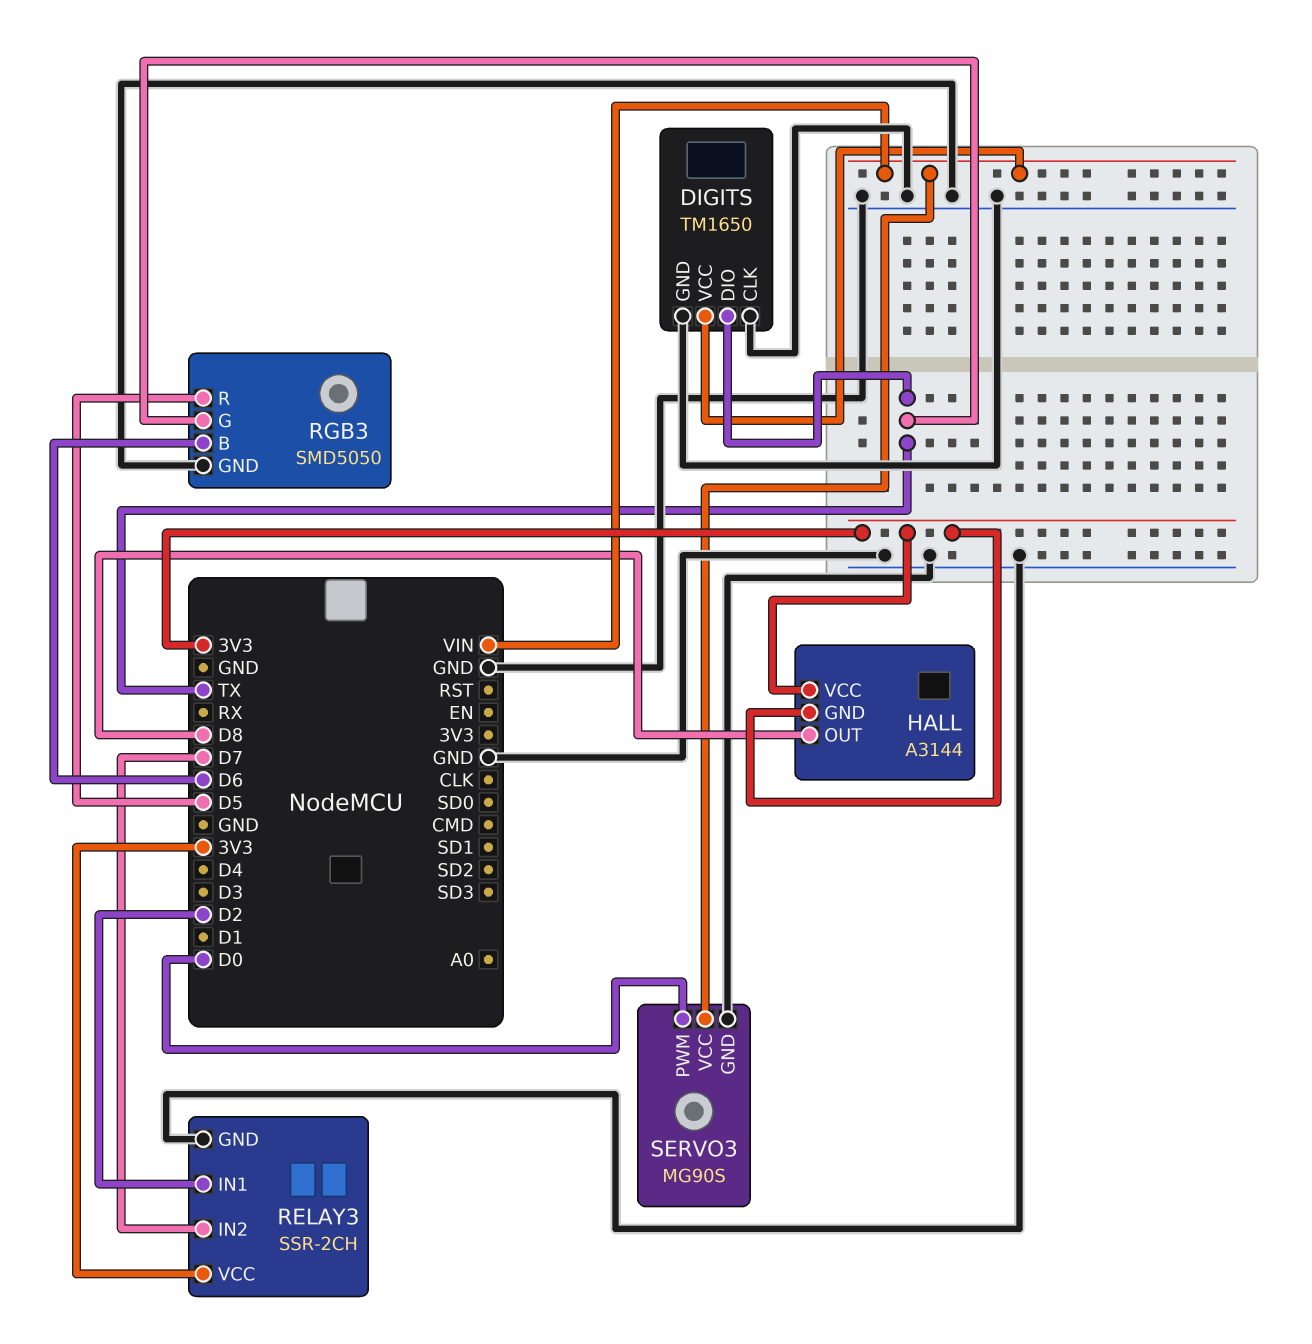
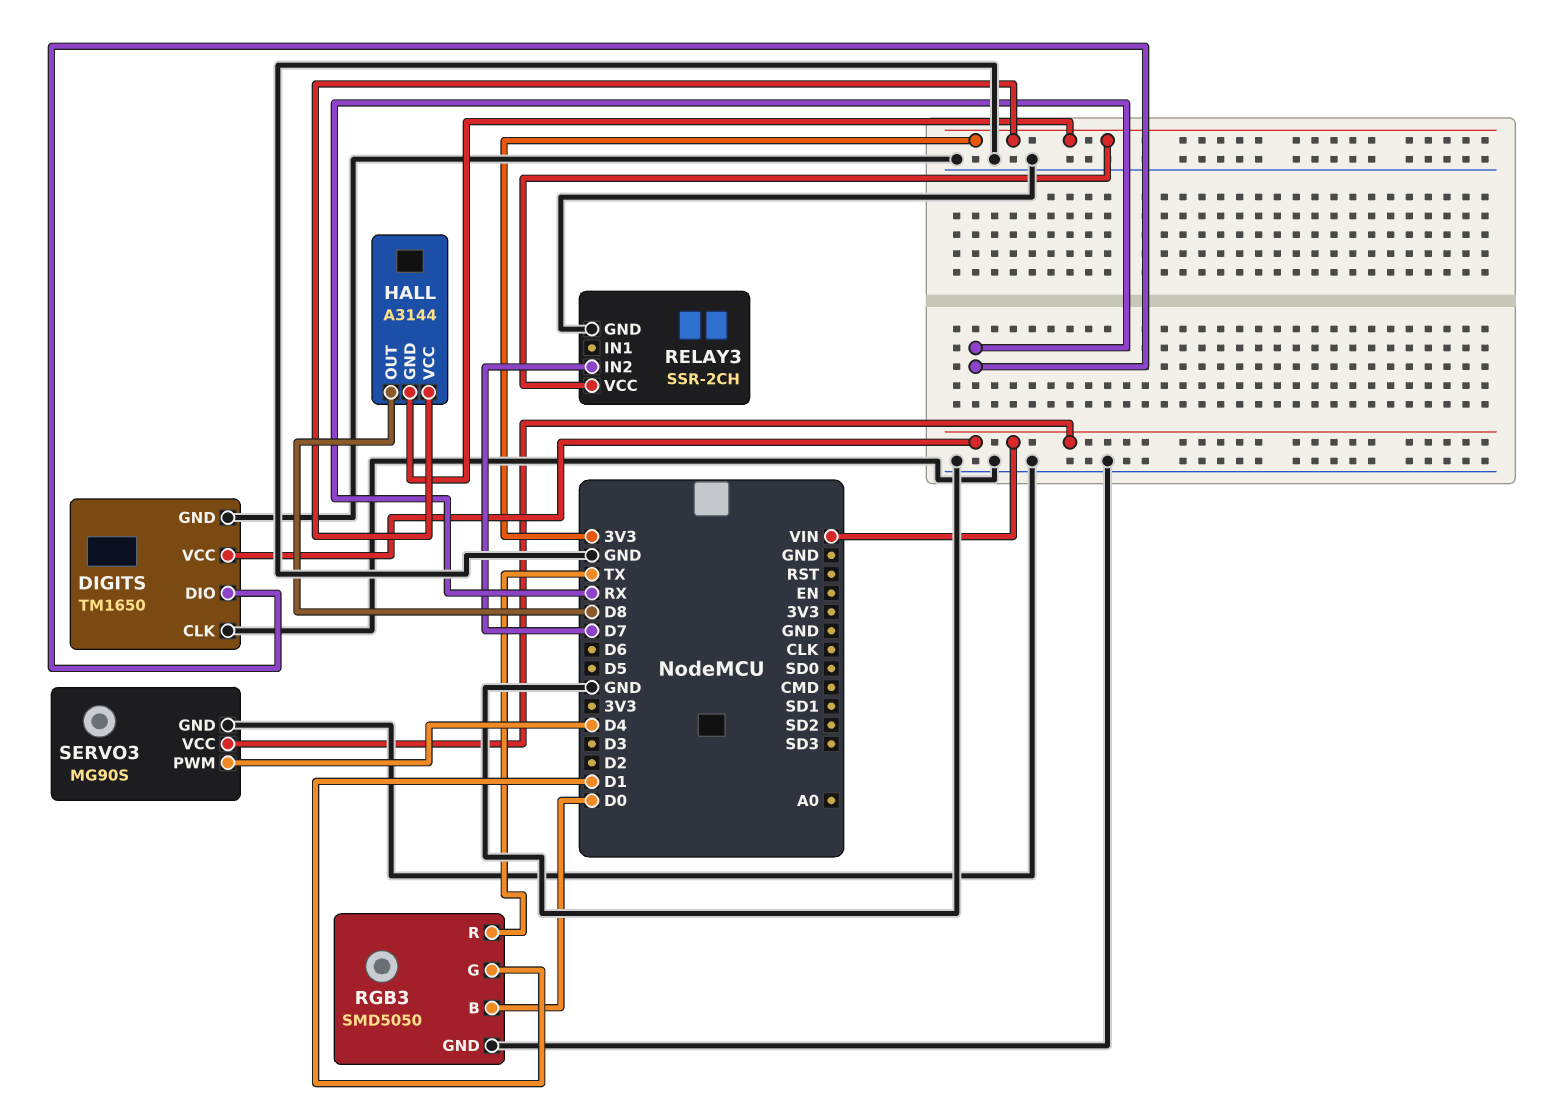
DIGITS pin DIO: TX -> RX
RELAY3 pin IN1: D2 -> none
RGB3 pin B: D6 -> D0
RGB3 pin G: TX -> D1
RGB3 pin R: D5 -> TX
SERVO3 pin PWM: D0 -> D4

